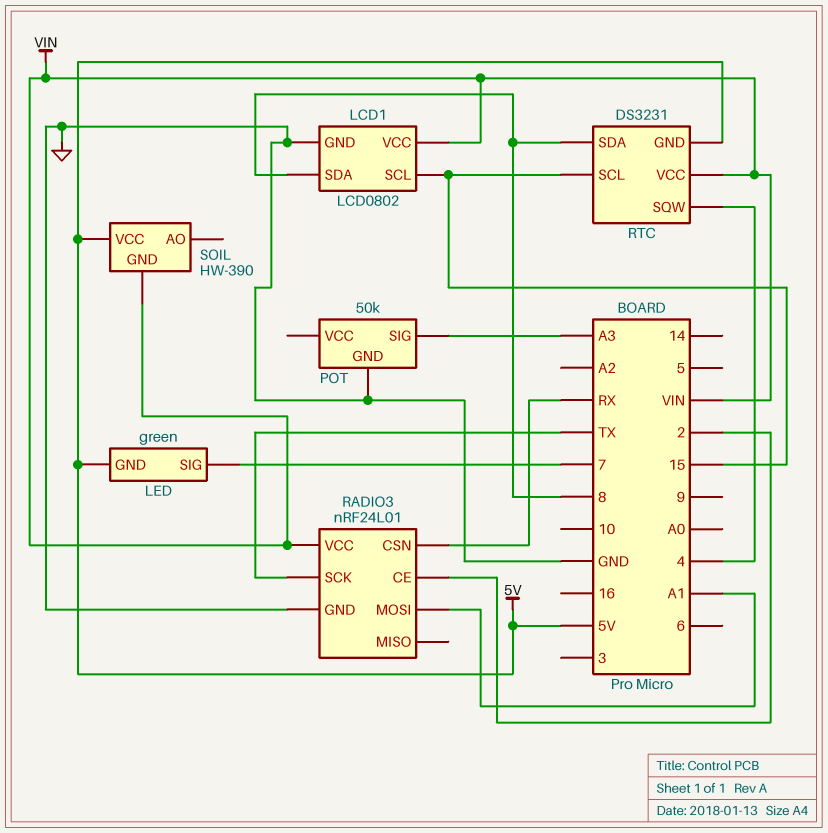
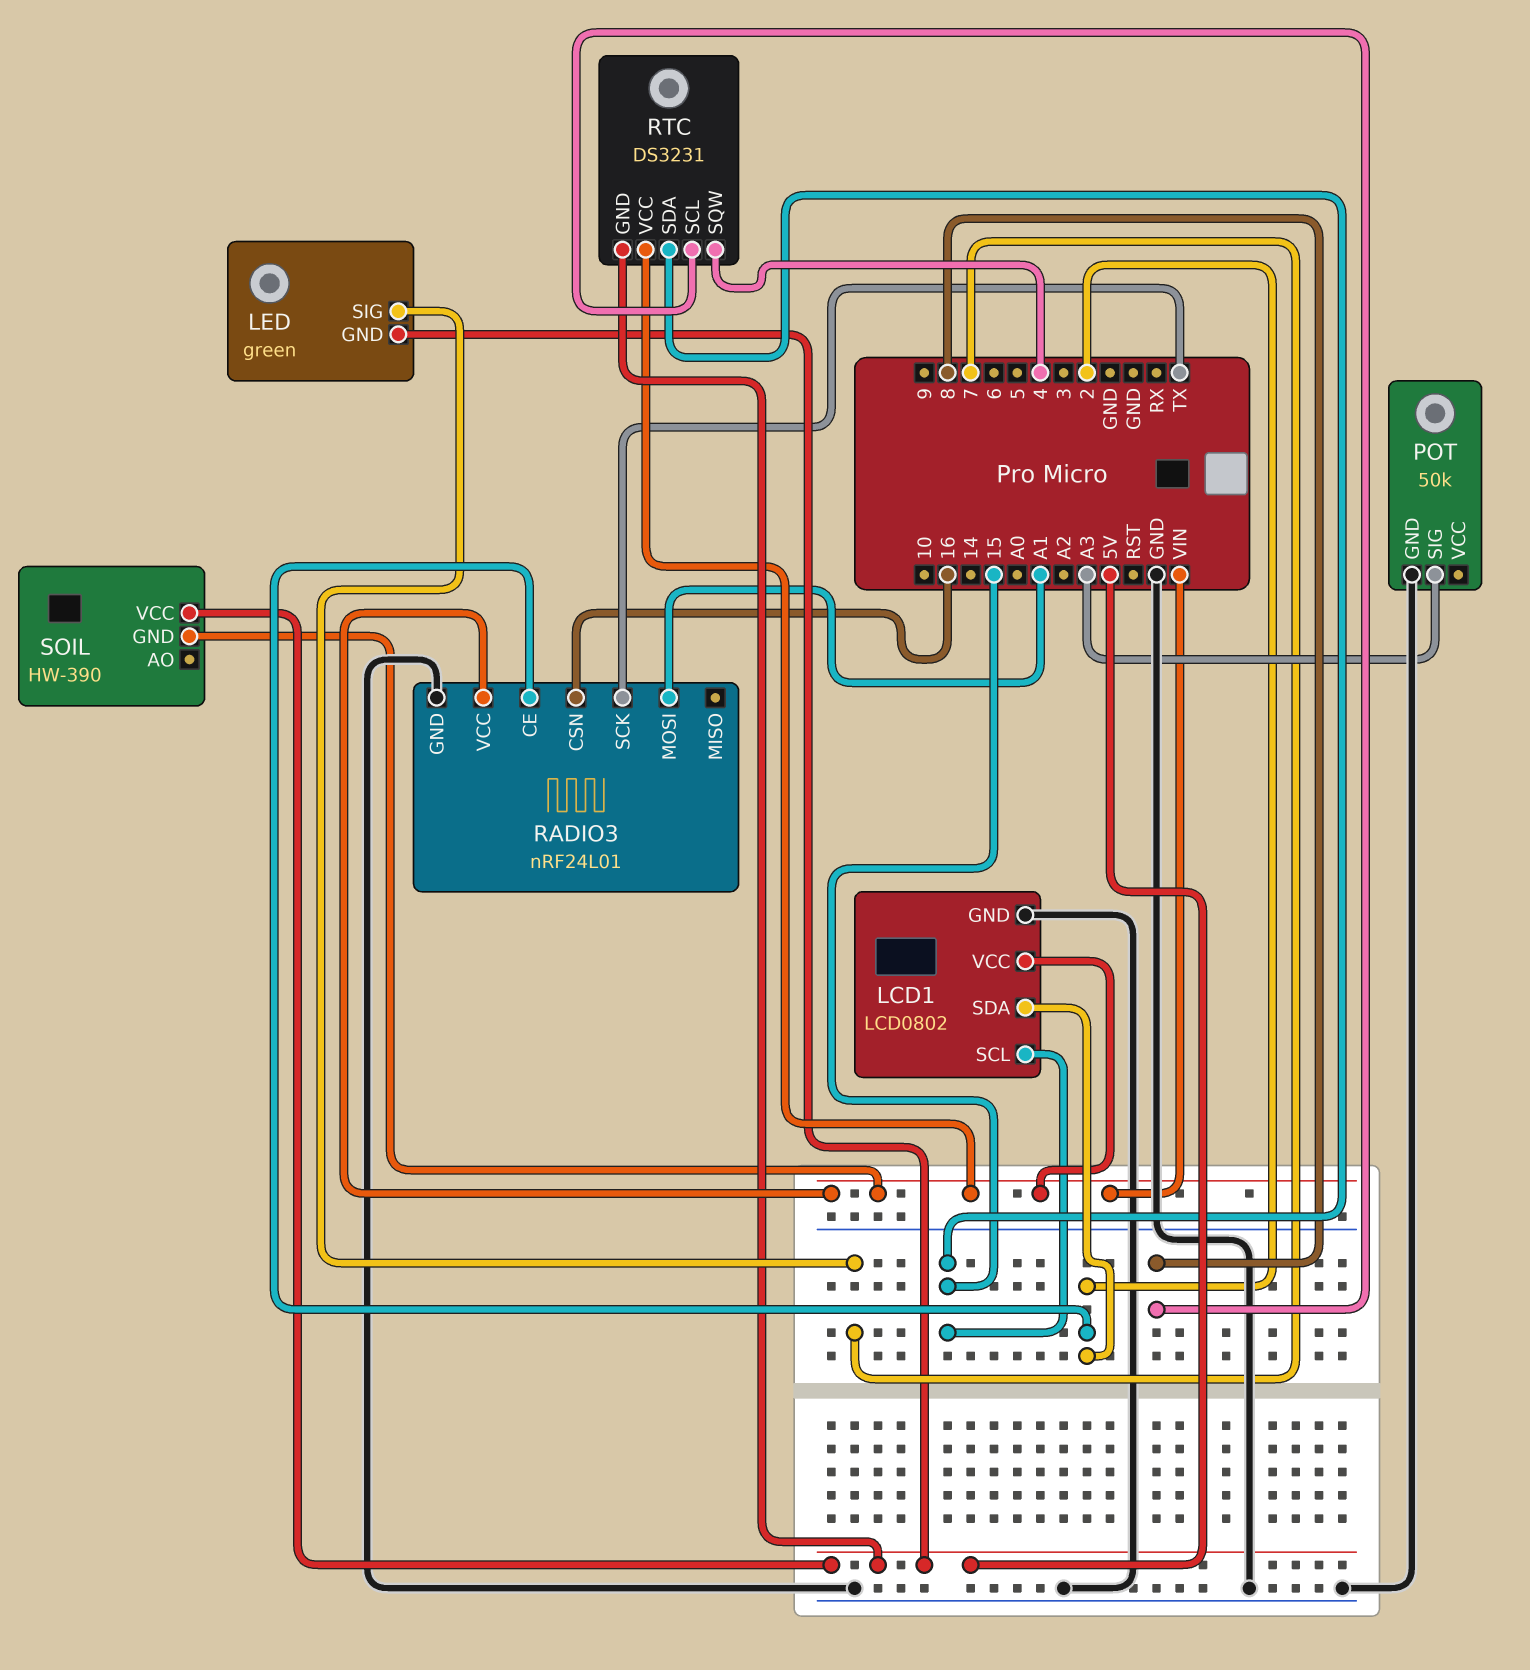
LCD1 pin SDA: 8 -> 2
RADIO3 pin CSN: RX -> 16
RTC pin SCL: 15 -> 8
RTC pin SDA: 8 -> 15

